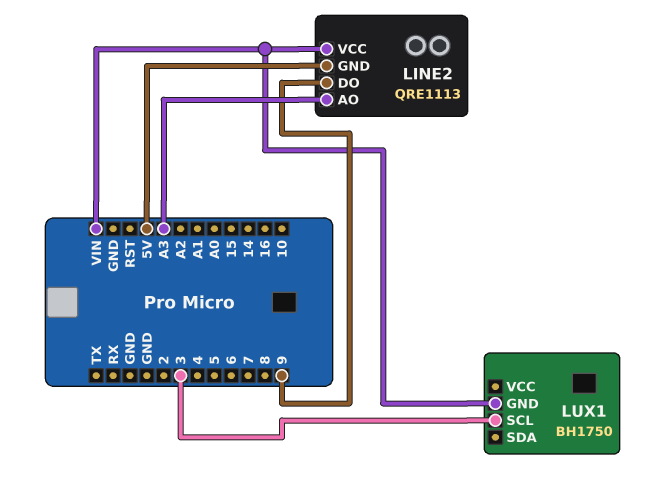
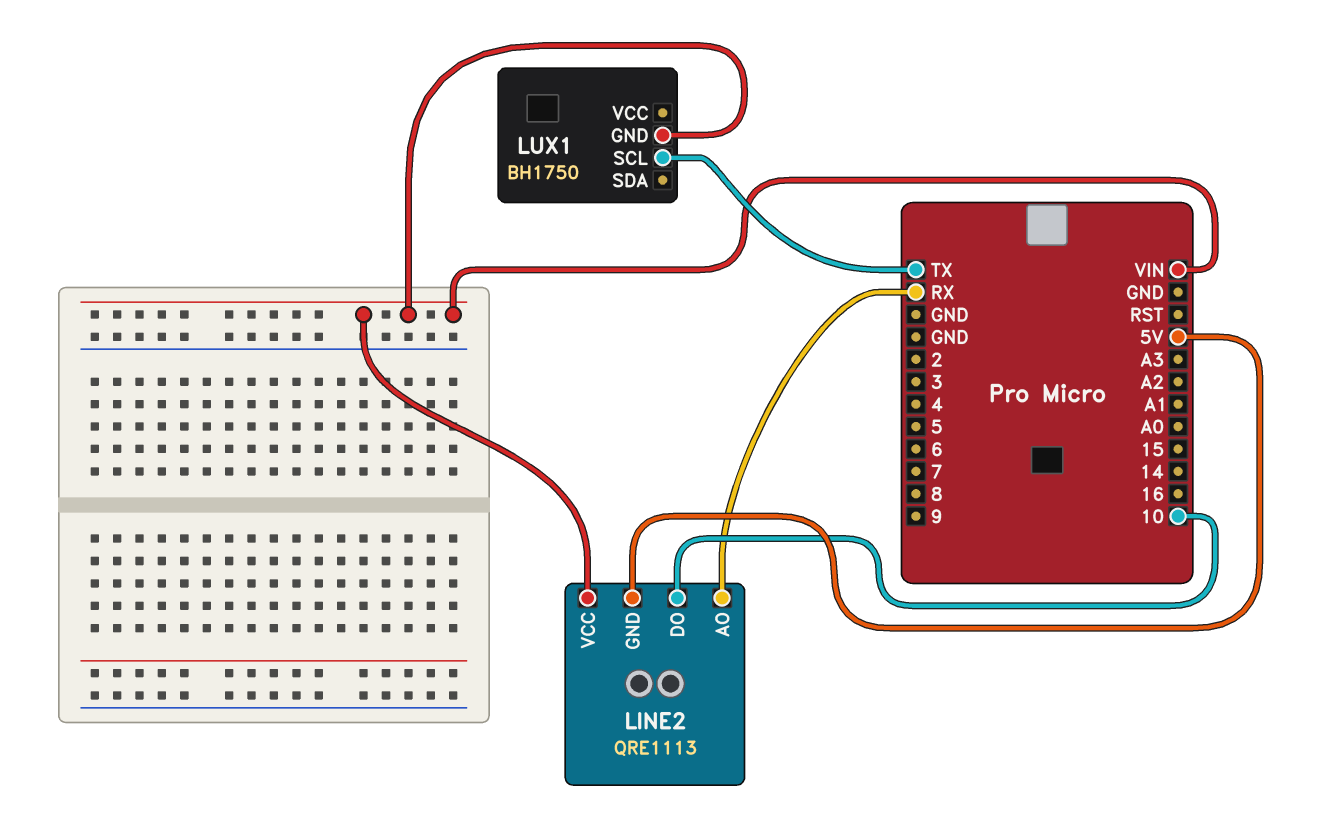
LINE2 pin AO: A3 -> RX
LINE2 pin DO: 9 -> 10
LUX1 pin SCL: 3 -> TX

